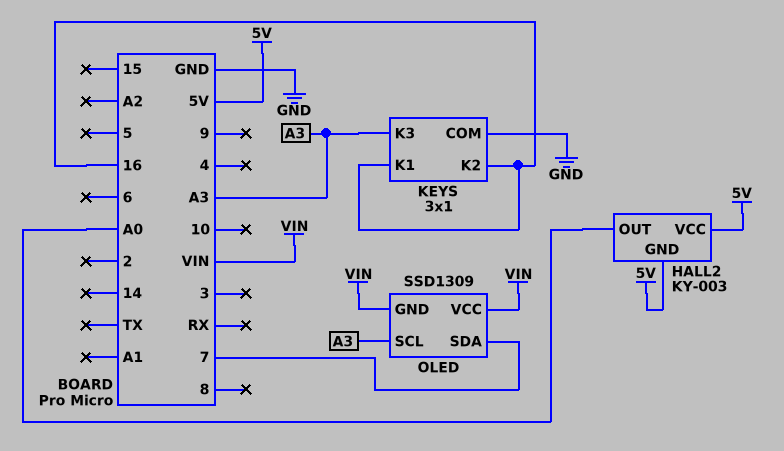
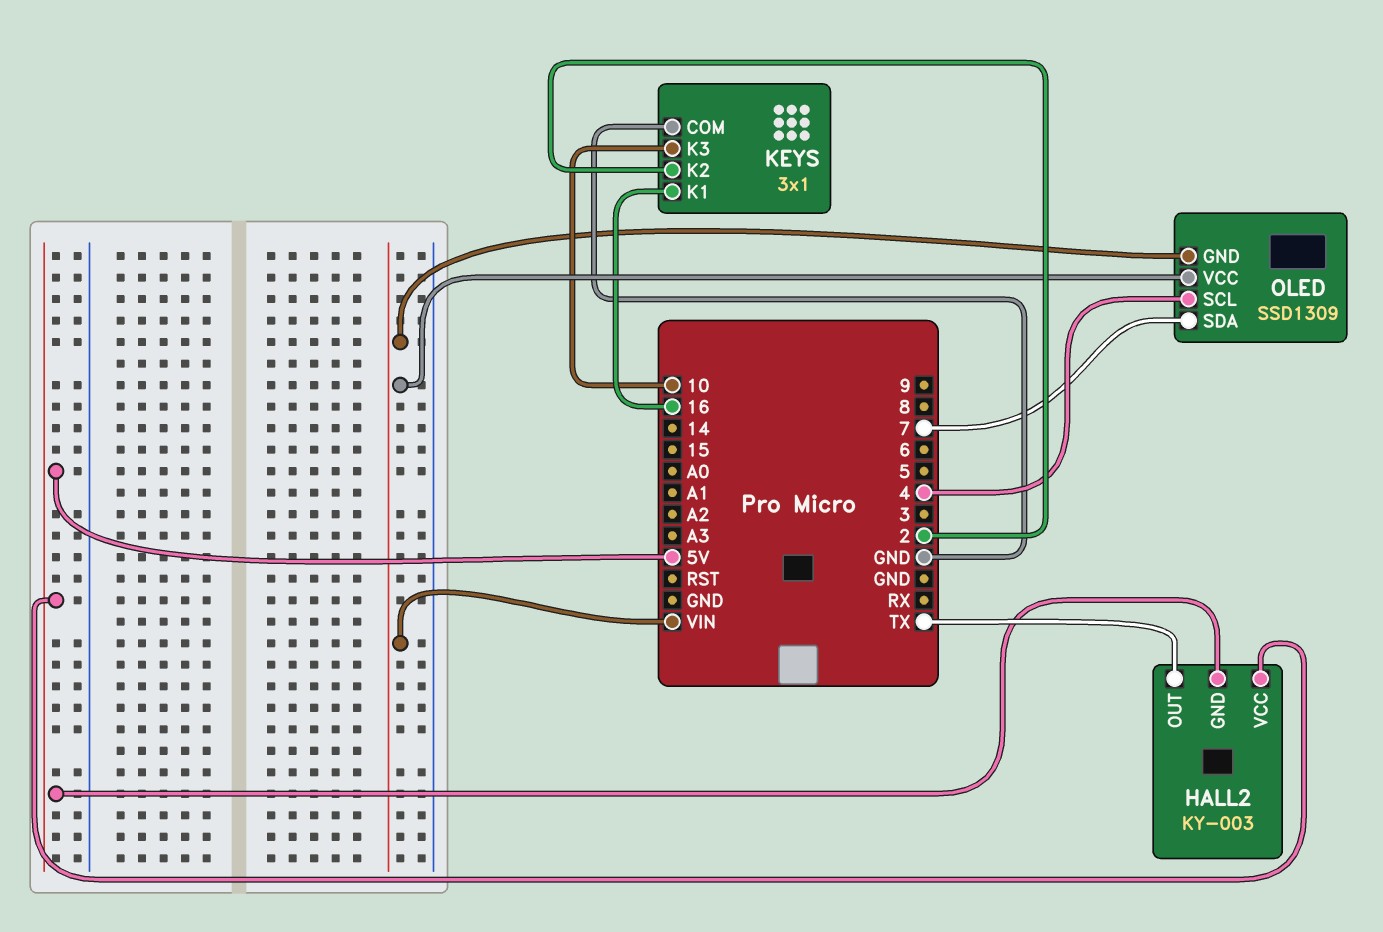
HALL2 pin OUT: A0 -> TX
KEYS pin K2: 16 -> 2
KEYS pin K3: A3 -> 10
OLED pin SCL: A3 -> 4

